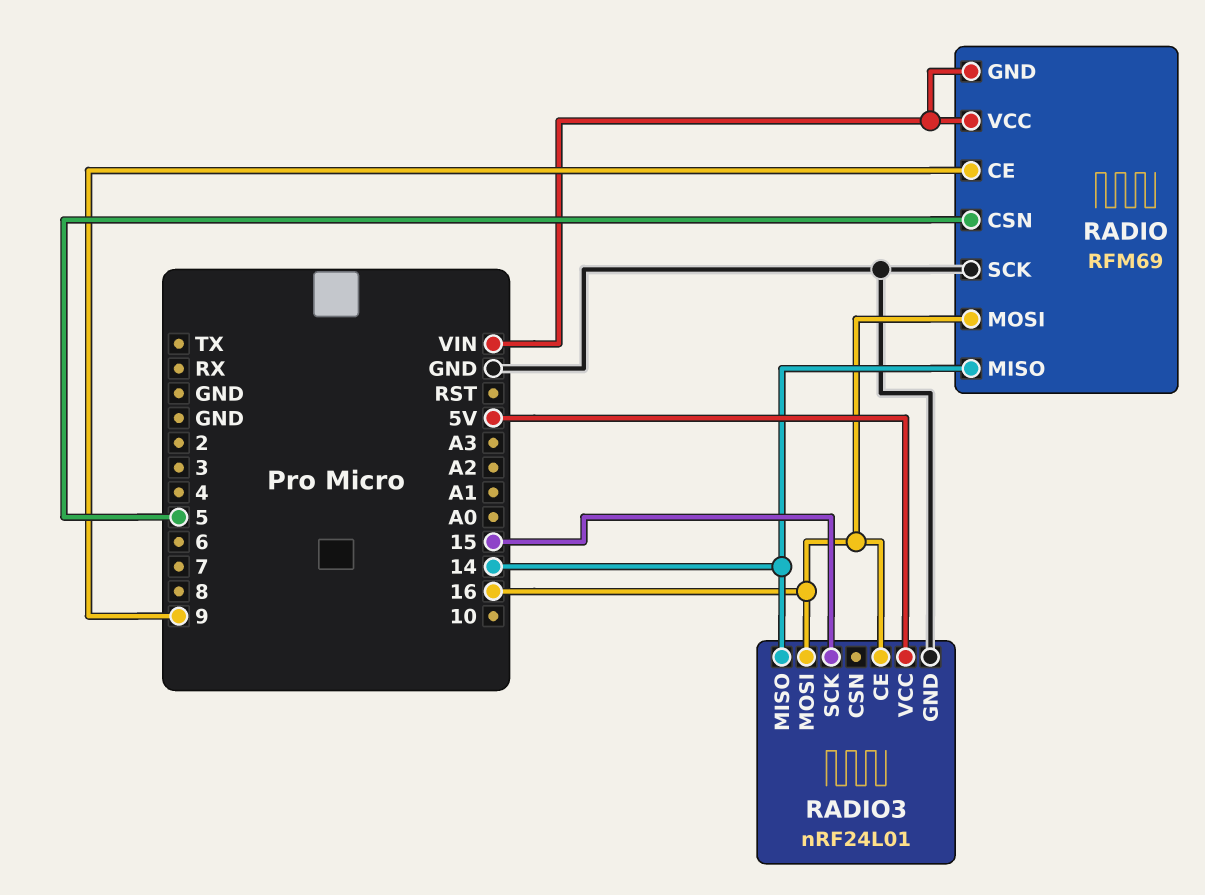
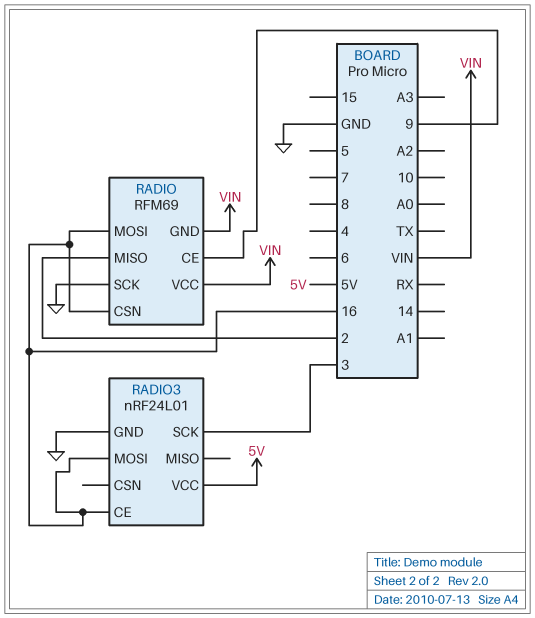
RADIO pin CSN: 5 -> 16
RADIO pin MISO: 14 -> 2
RADIO3 pin MISO: 14 -> none
RADIO3 pin SCK: 15 -> 3

